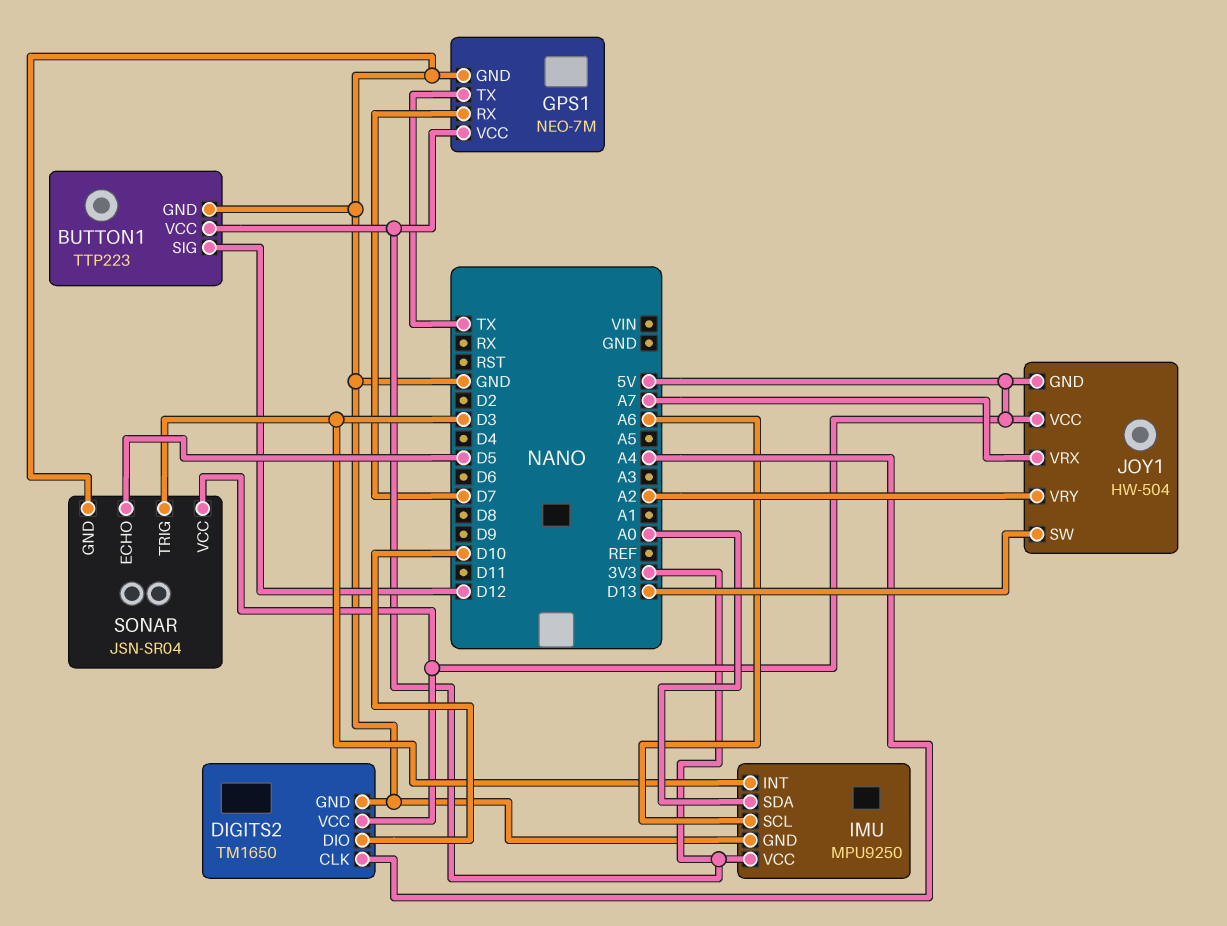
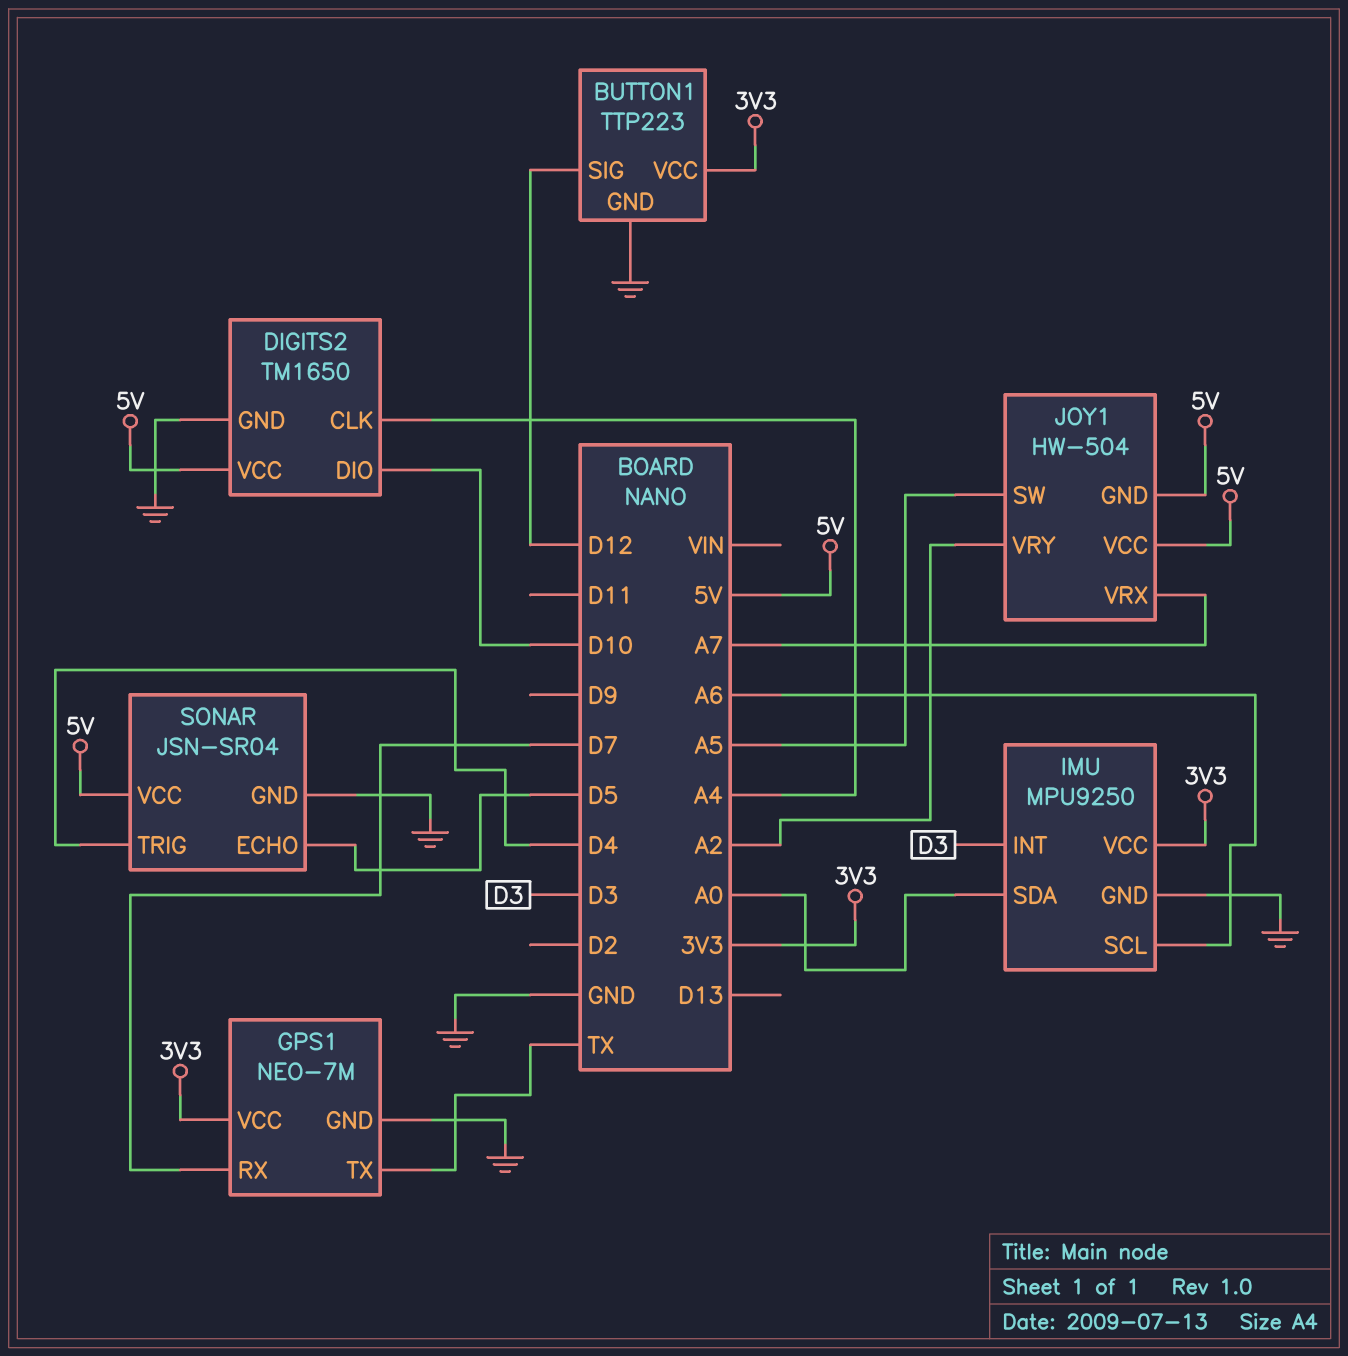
JOY1 pin SW: D13 -> A5
SONAR pin TRIG: D3 -> D4

